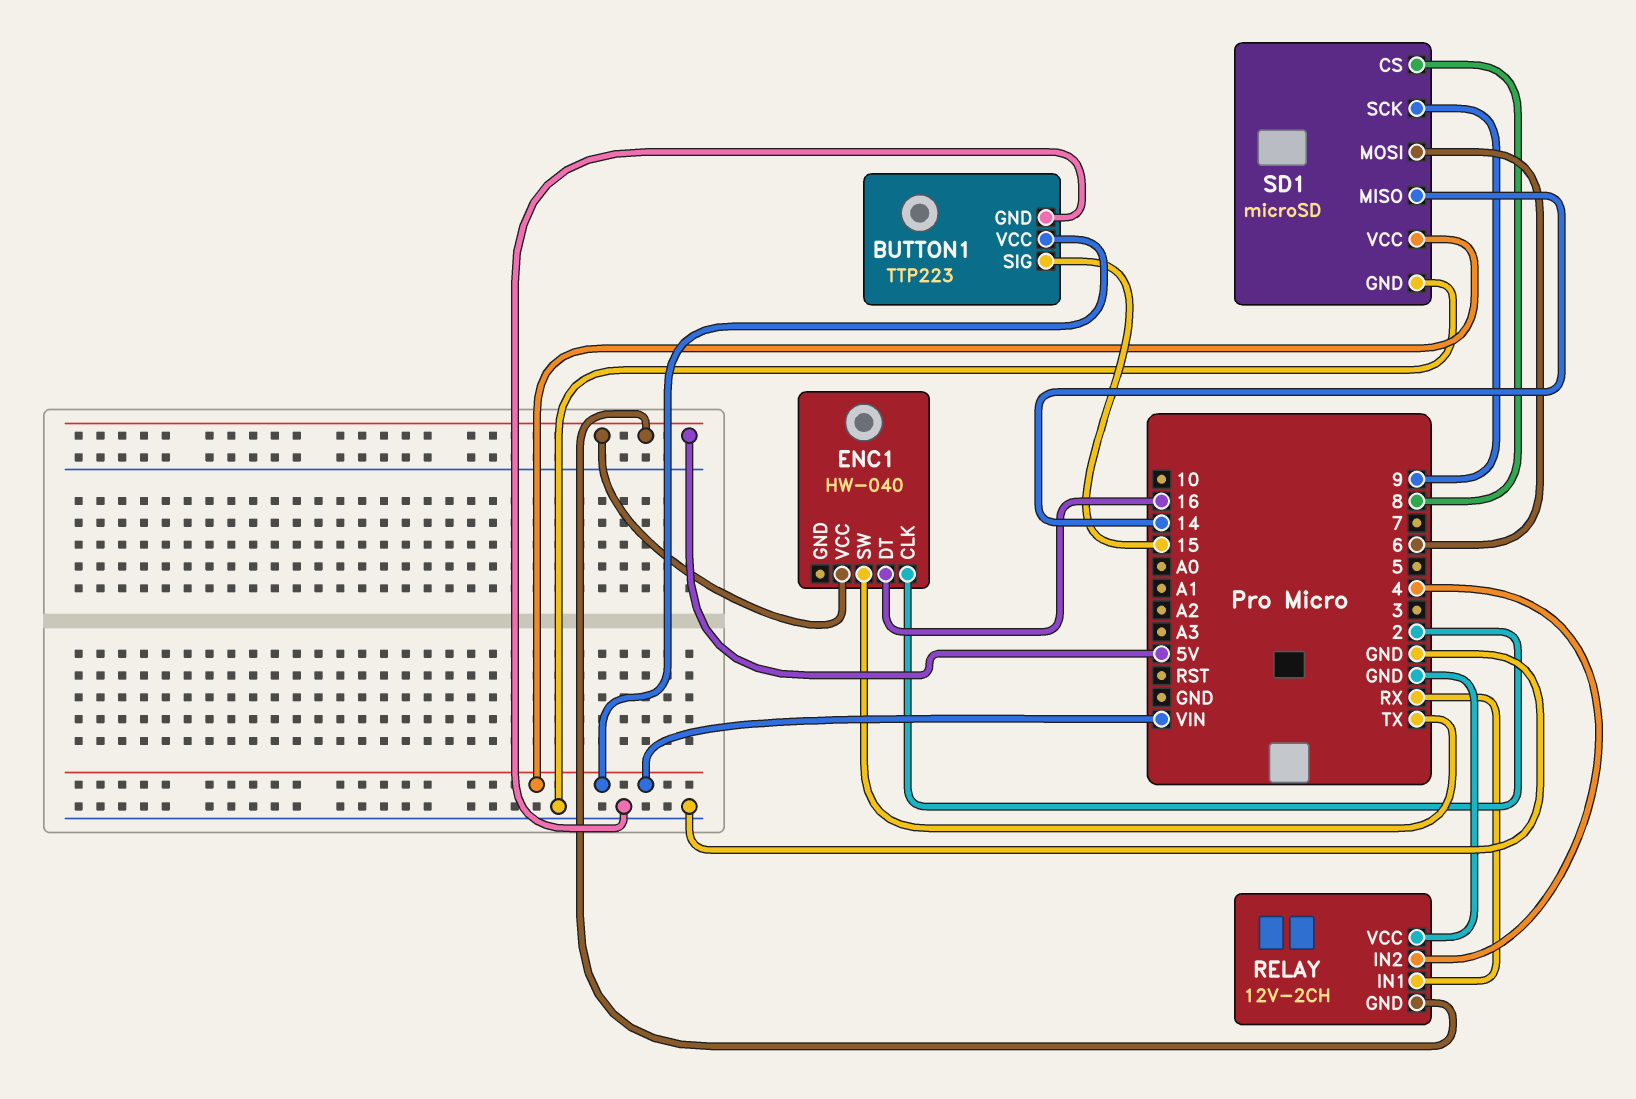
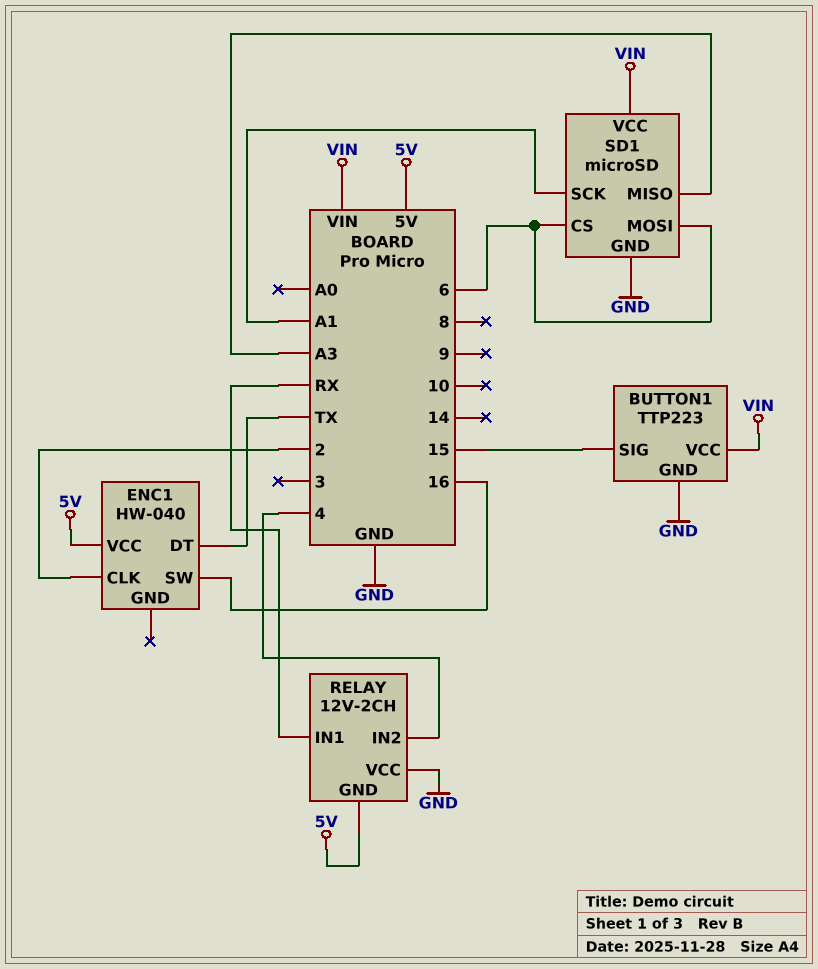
ENC1 pin DT: 16 -> TX
ENC1 pin SW: TX -> 16
SD1 pin CS: 8 -> 6
SD1 pin MISO: 14 -> A3
SD1 pin SCK: 9 -> A1

